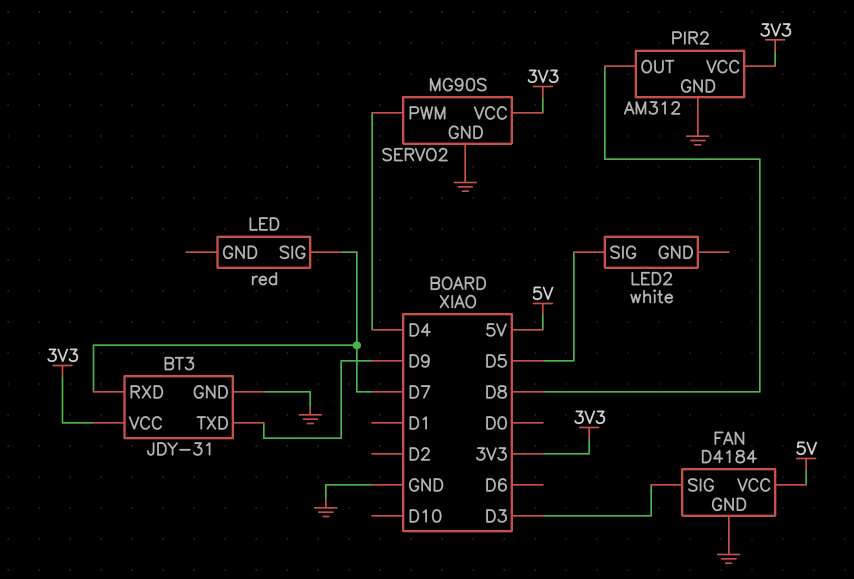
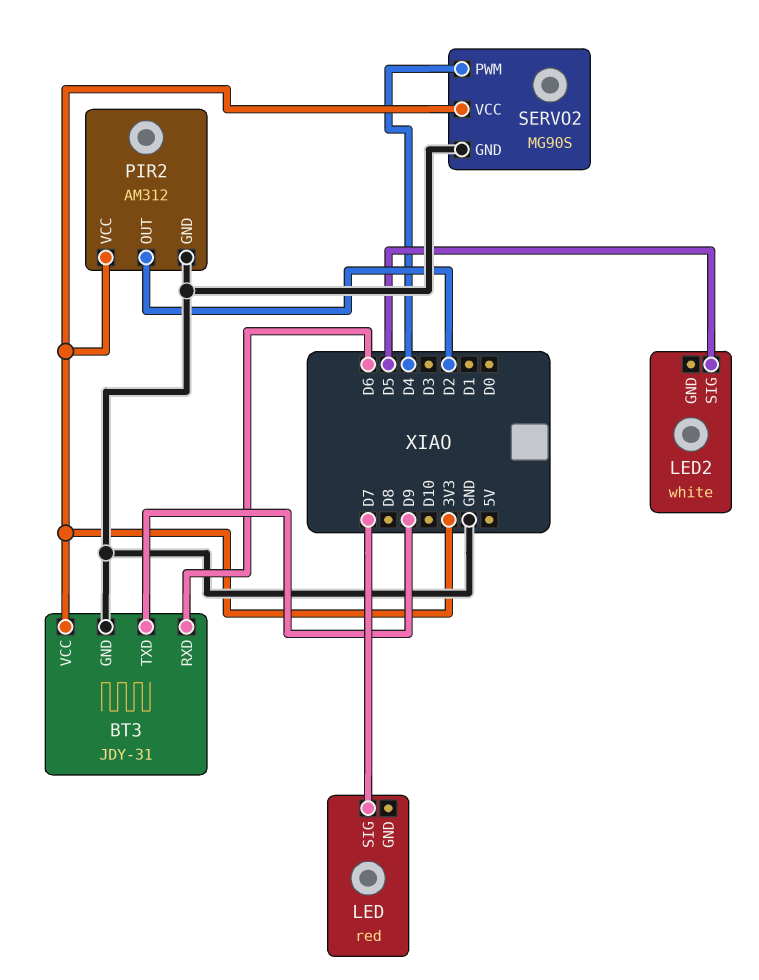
BT3 pin RXD: D7 -> D6
FAN: D4184 -> none
FAN pin GND: GND -> none
FAN pin SIG: D3 -> none
FAN pin VCC: 5V -> none
PIR2 pin OUT: D8 -> D2

